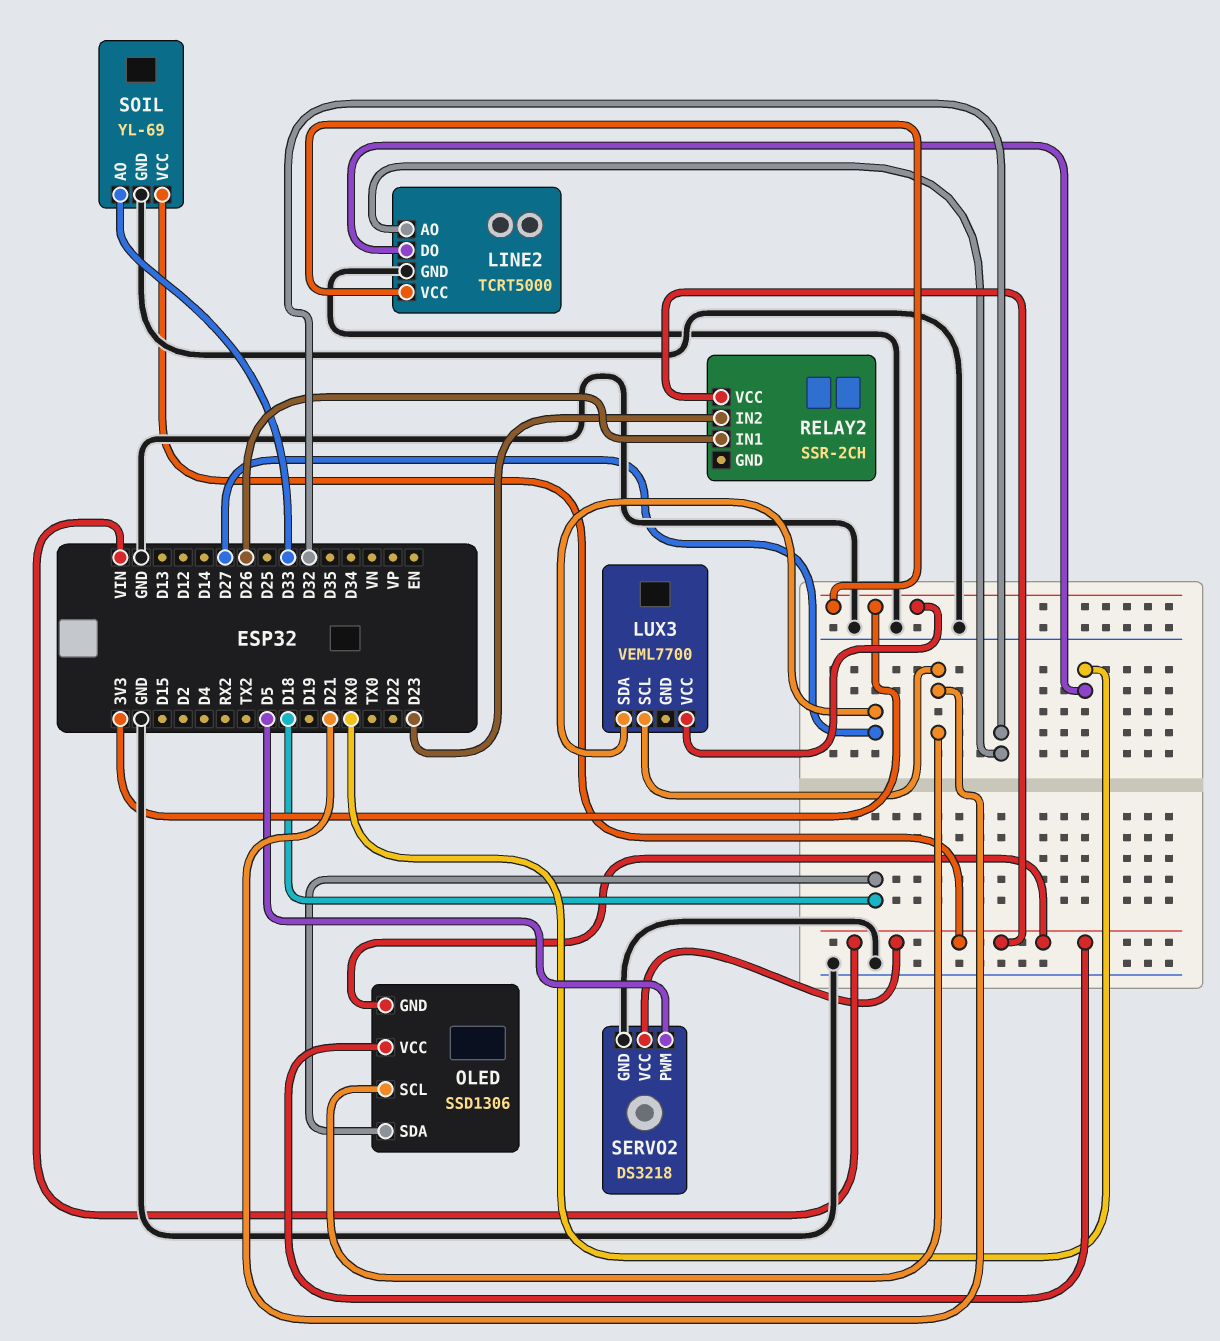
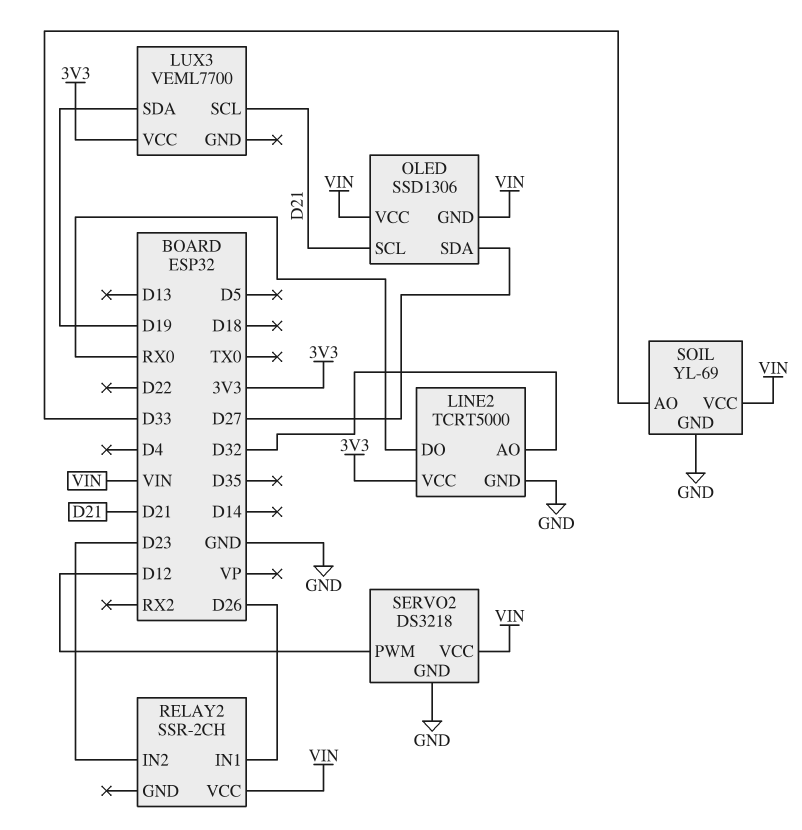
LUX3 pin SDA: D27 -> D19
OLED pin SDA: D18 -> D27
SERVO2 pin PWM: D5 -> D12

